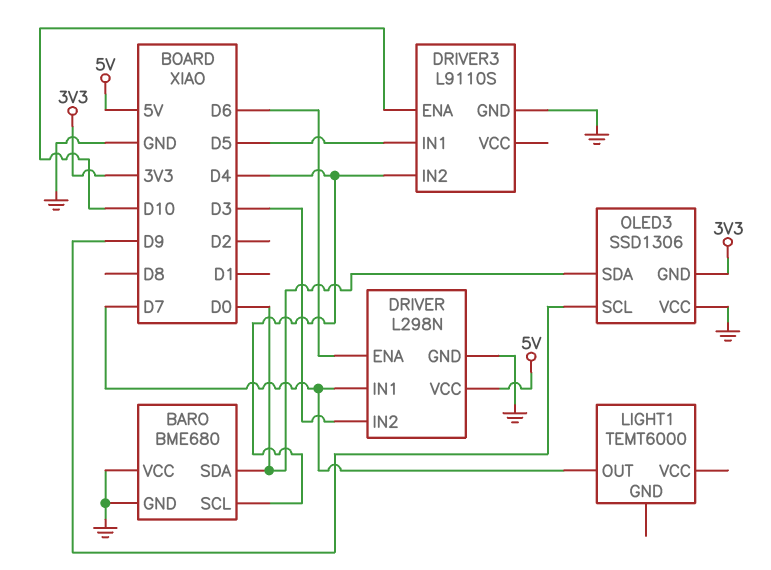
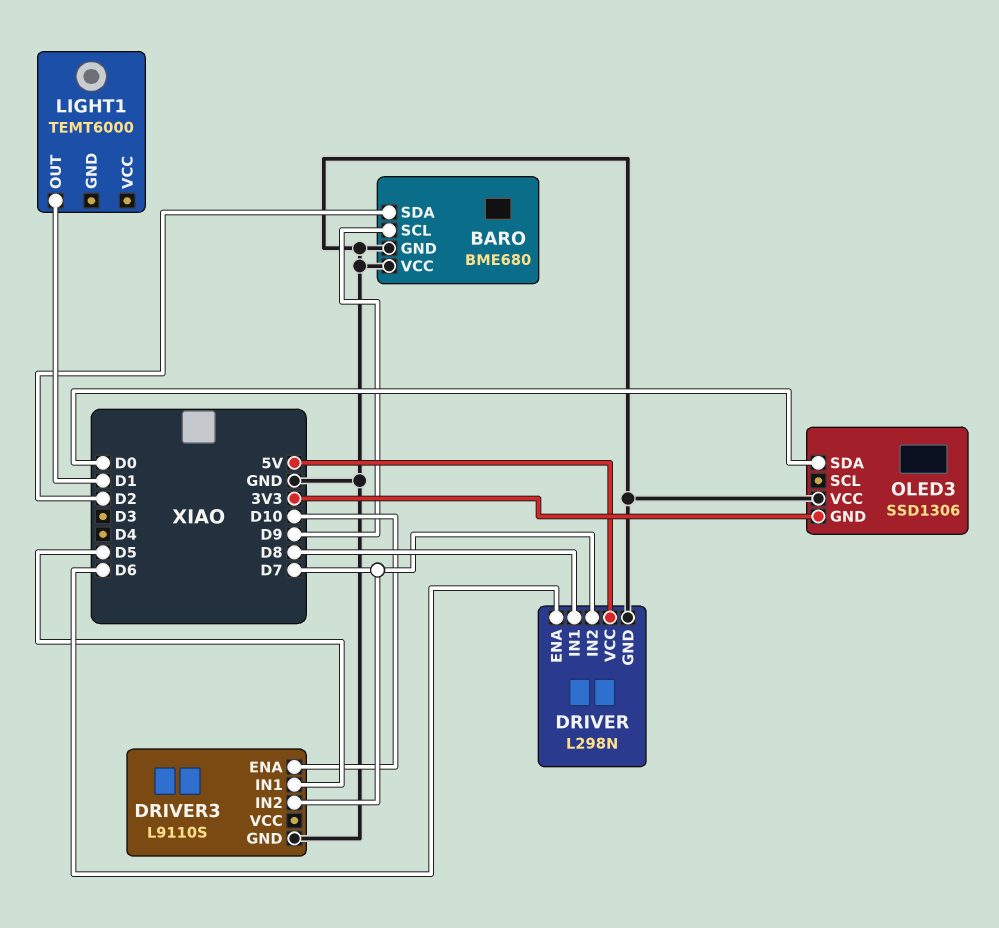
BARO pin SCL: D4 -> D9
BARO pin SDA: D0 -> D2
DRIVER pin IN1: D7 -> D8
DRIVER pin IN2: D3 -> D7
DRIVER3 pin IN2: D4 -> D7
LIGHT1 pin OUT: D7 -> D1
OLED3 pin SCL: D9 -> none

